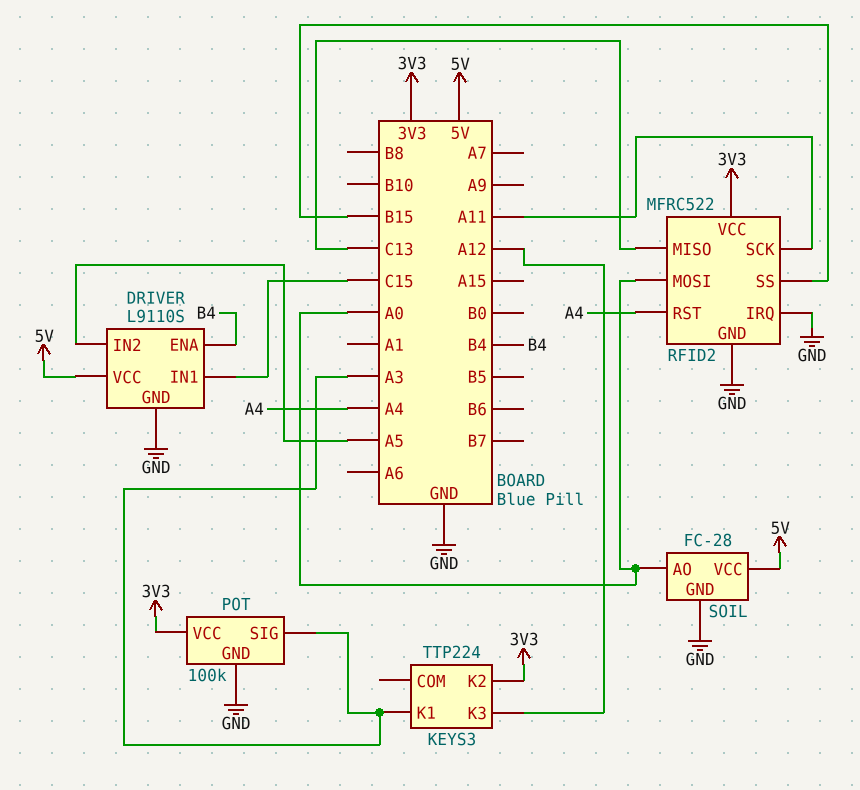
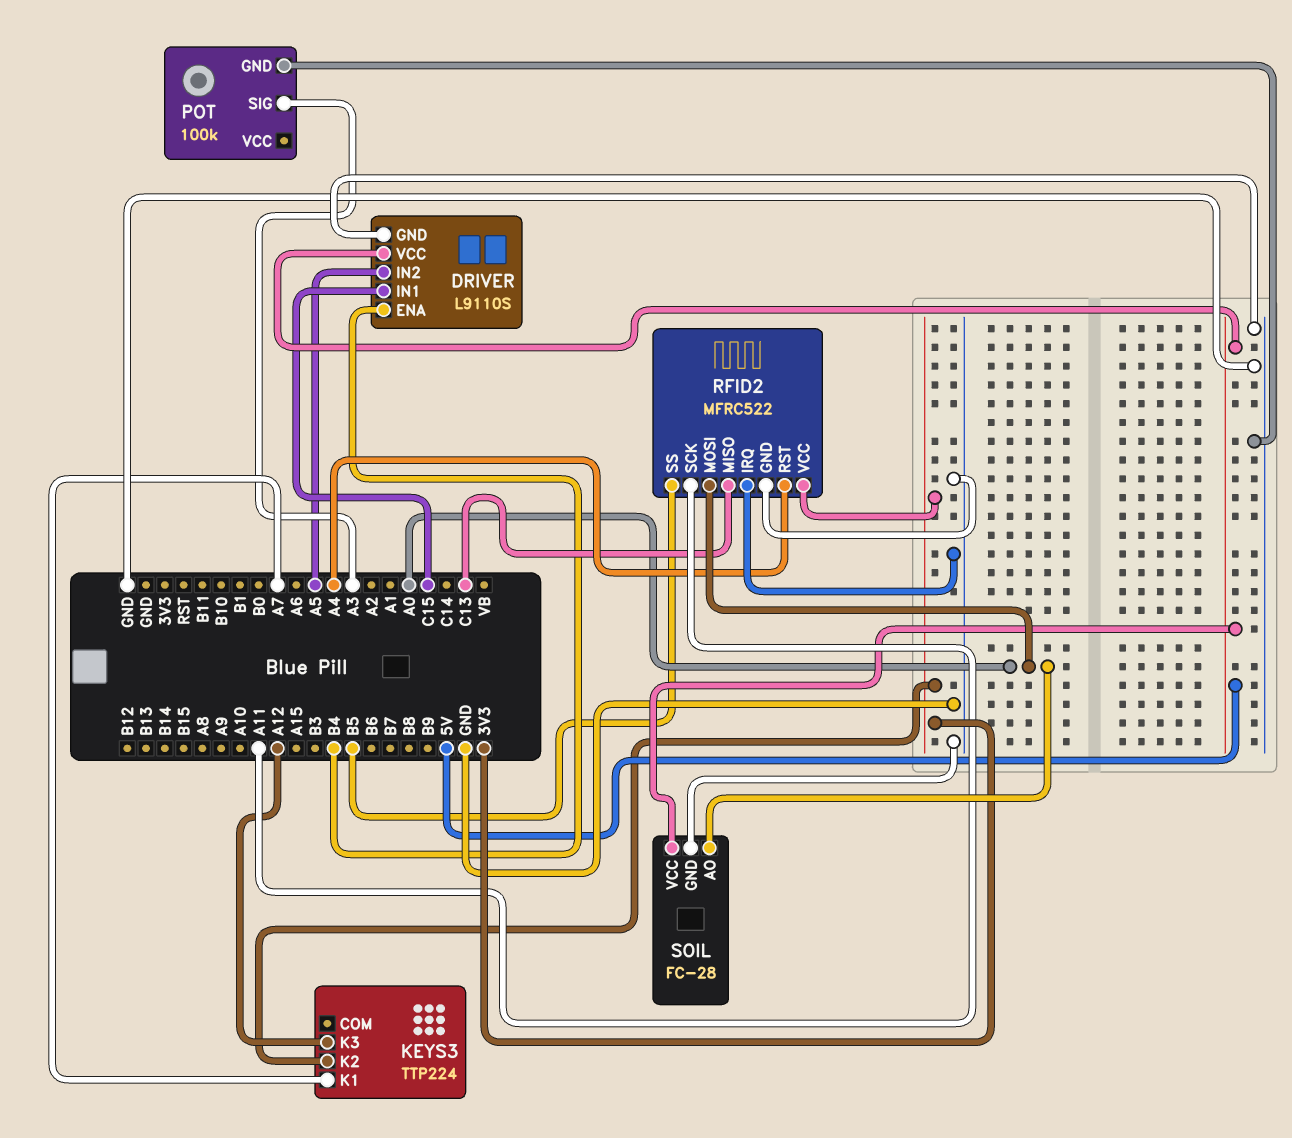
KEYS3 pin K1: A3 -> A7
POT pin VCC: 3V3 -> none
RFID2 pin SS: B15 -> B5

